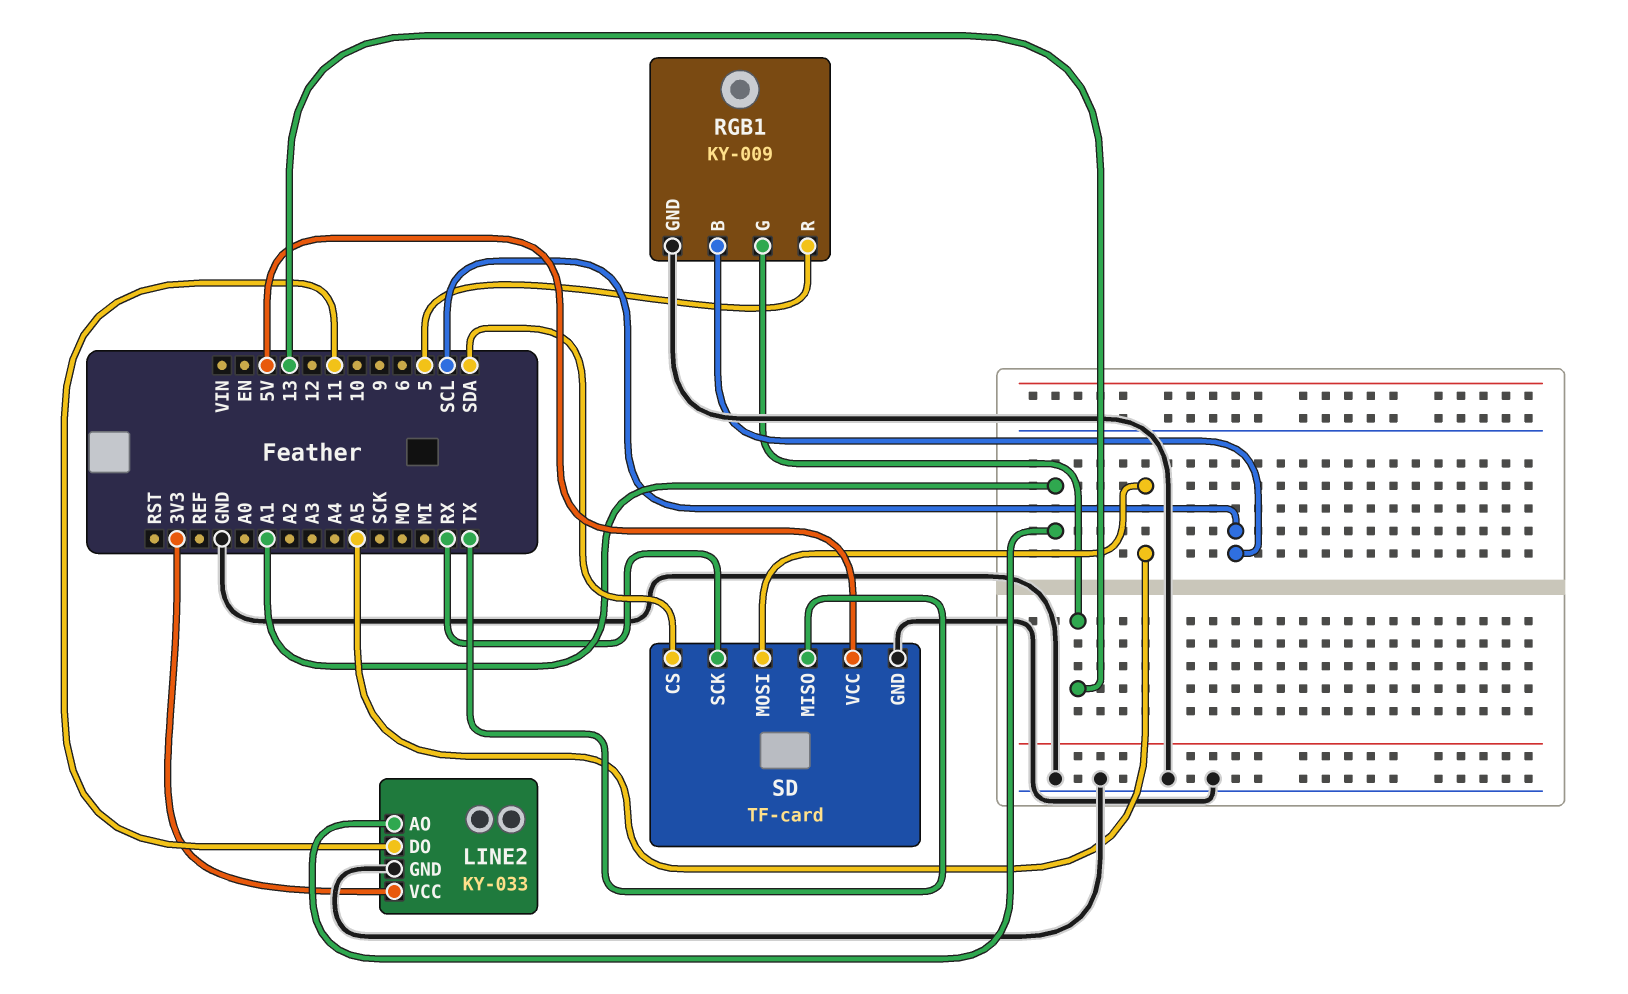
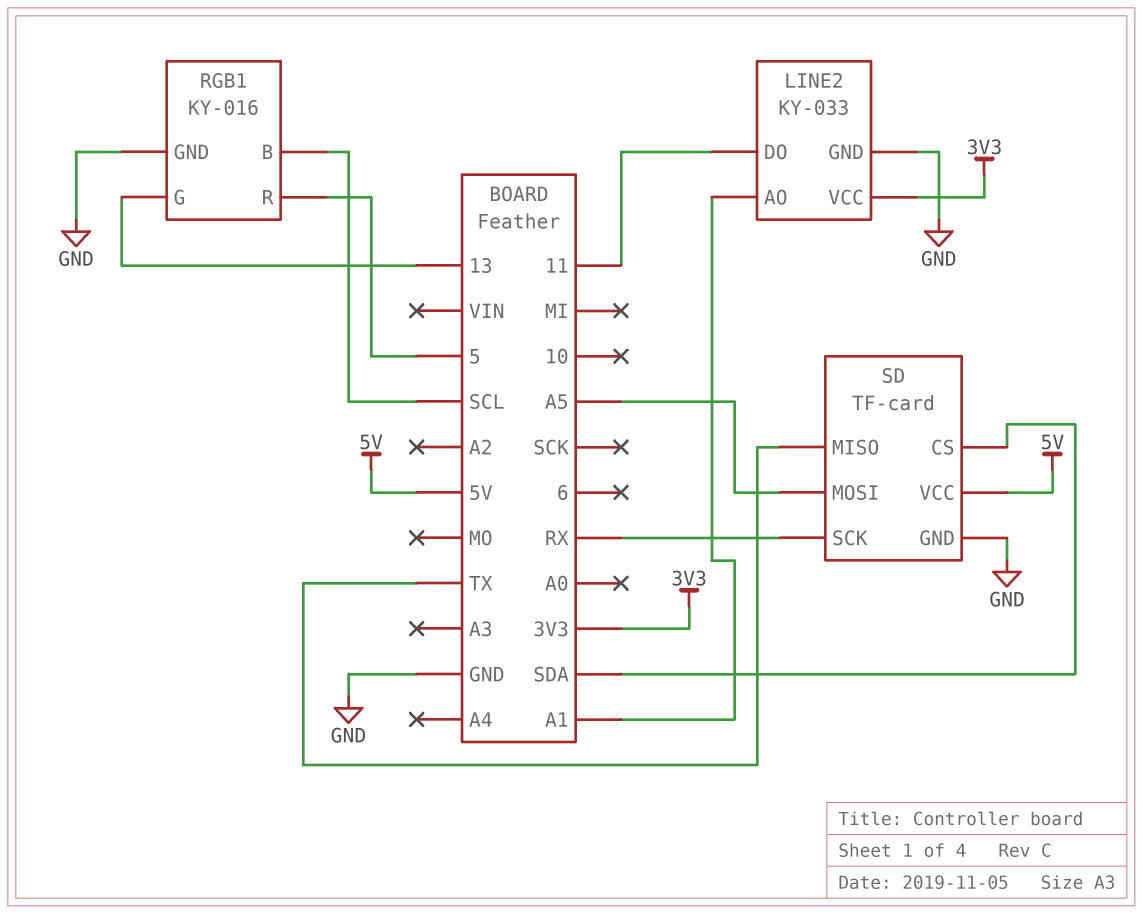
RGB1: KY-009 -> KY-016

